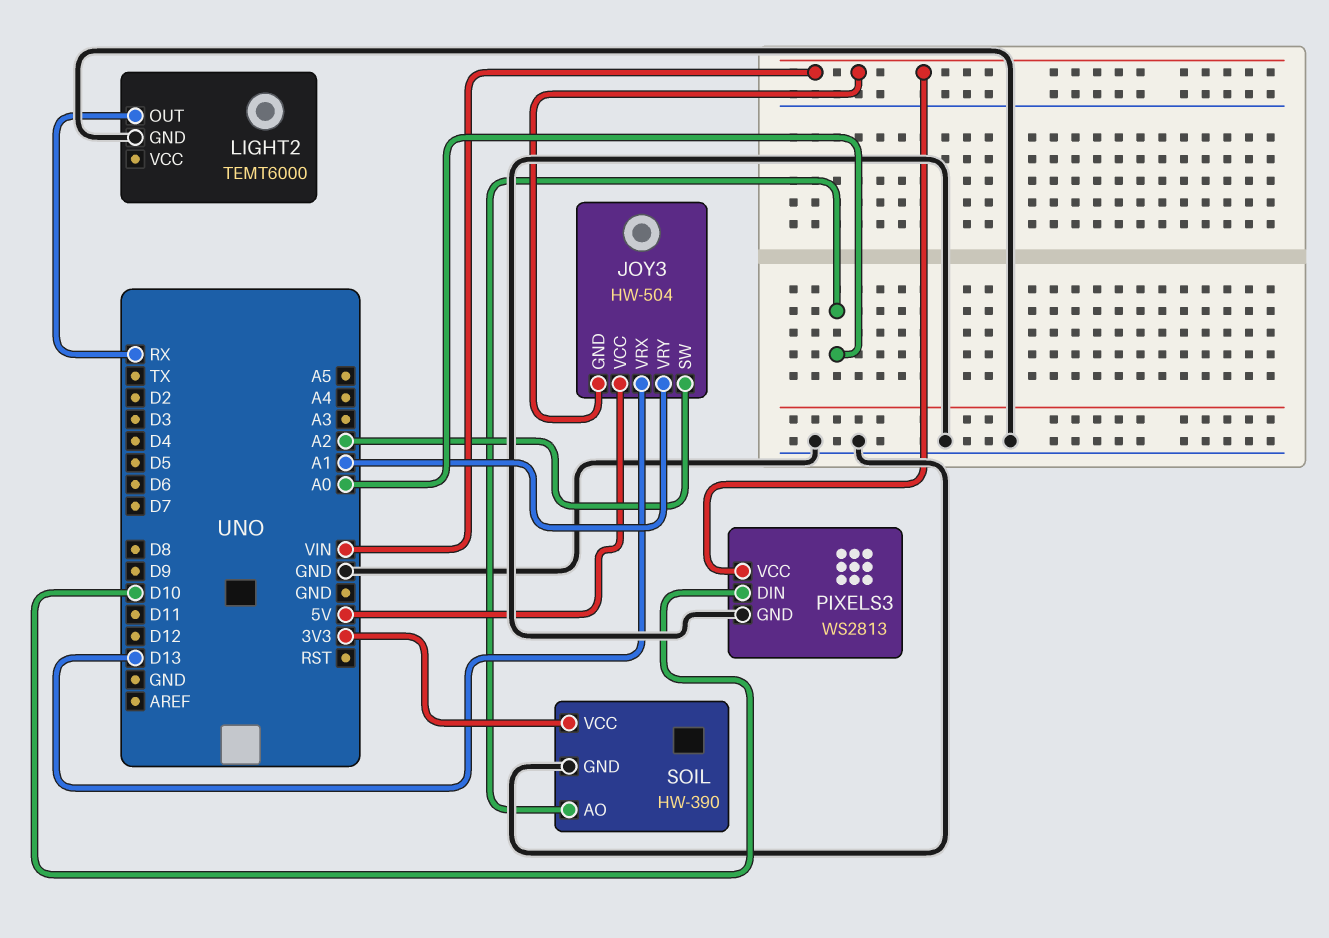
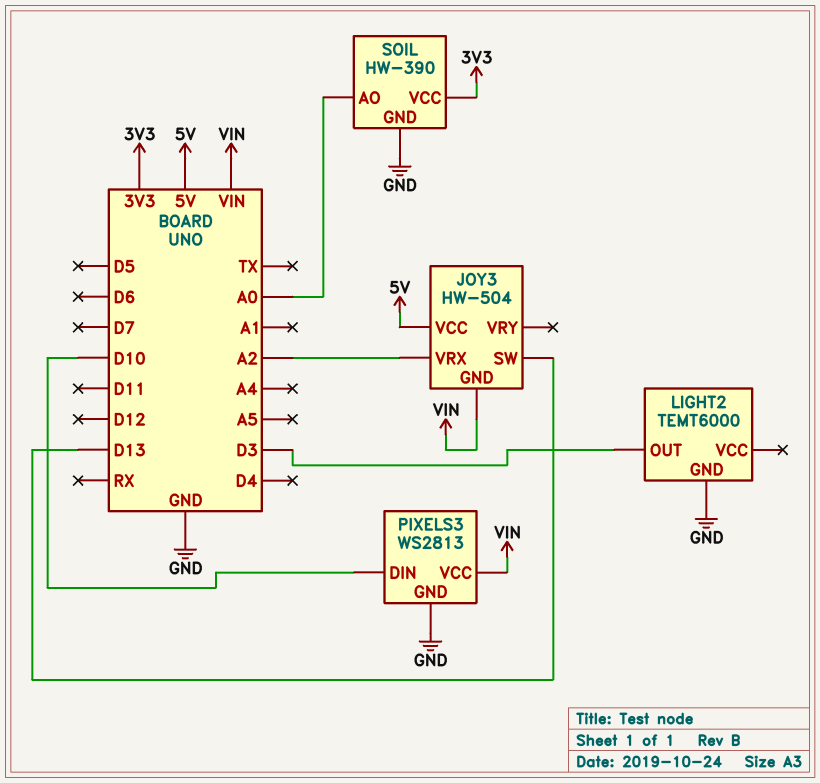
JOY3 pin SW: A2 -> D13
JOY3 pin VRX: D13 -> A2
JOY3 pin VRY: A1 -> none
LIGHT2 pin OUT: RX -> D3

